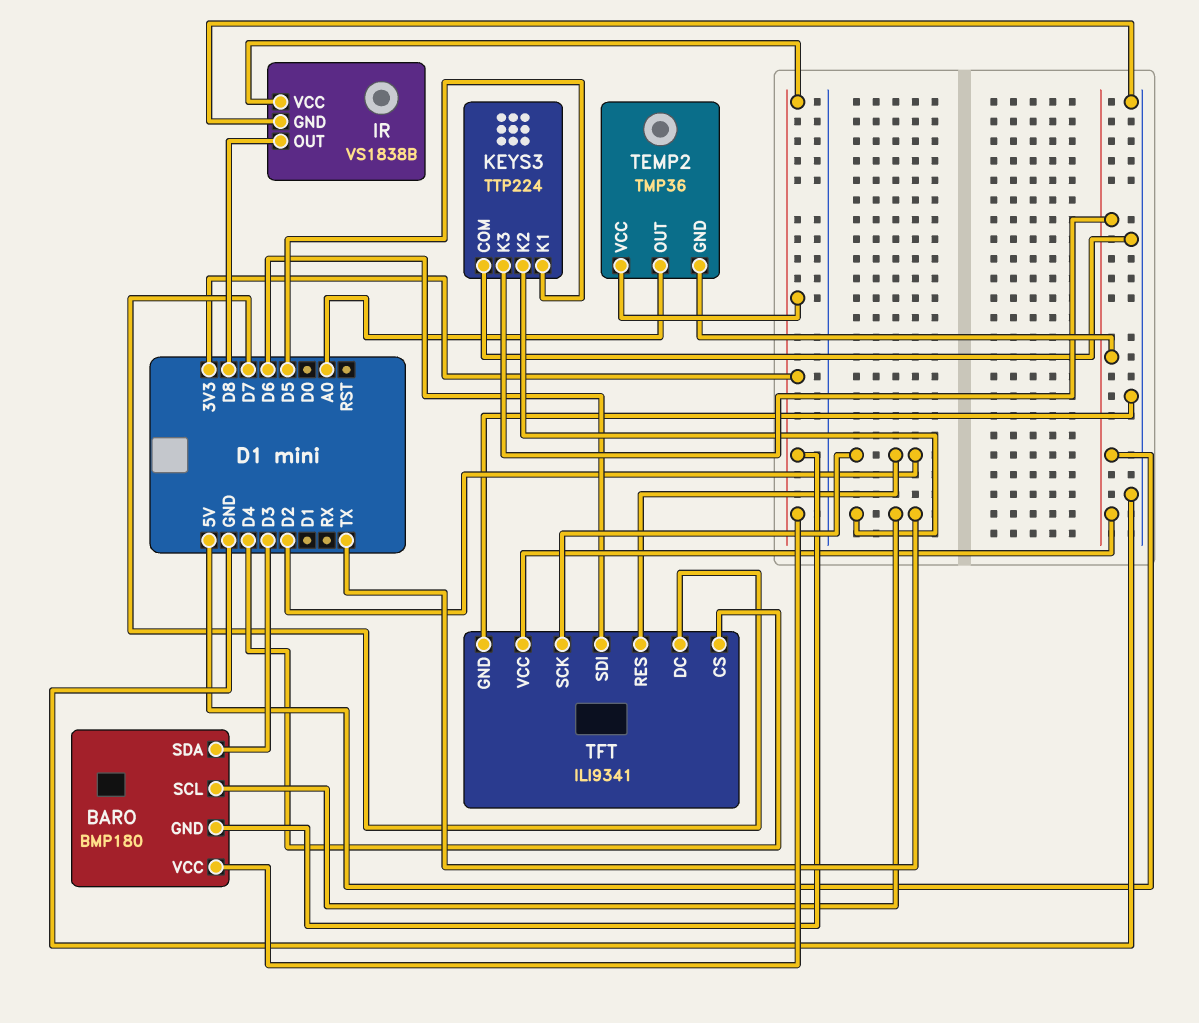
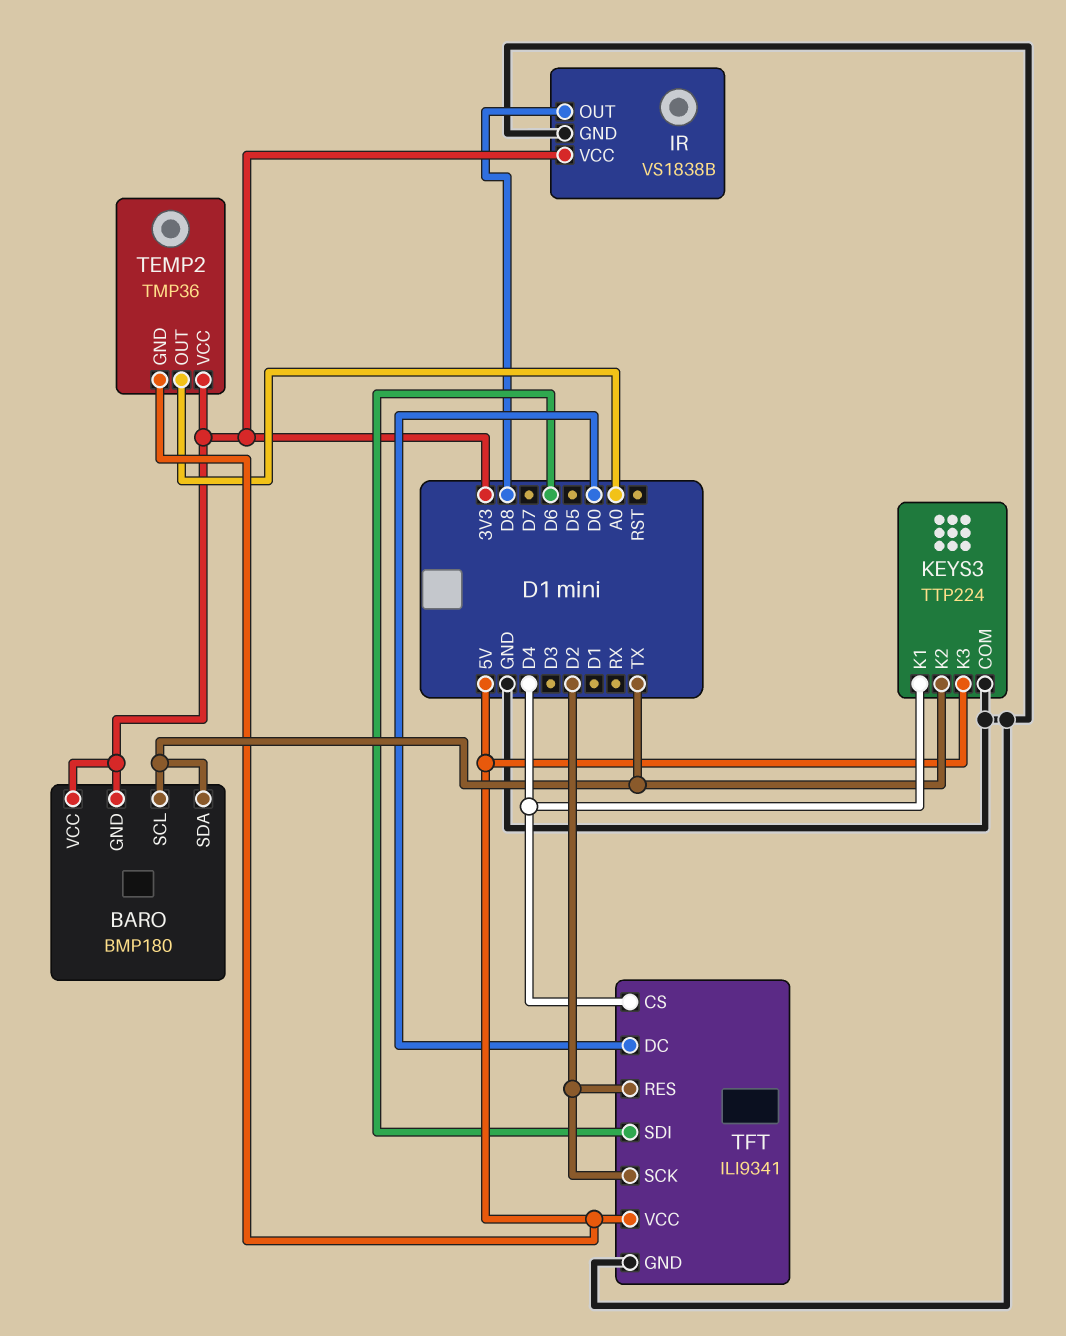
BARO pin SDA: D3 -> TX
KEYS3 pin K1: D5 -> D4
TFT pin DC: D7 -> D0

